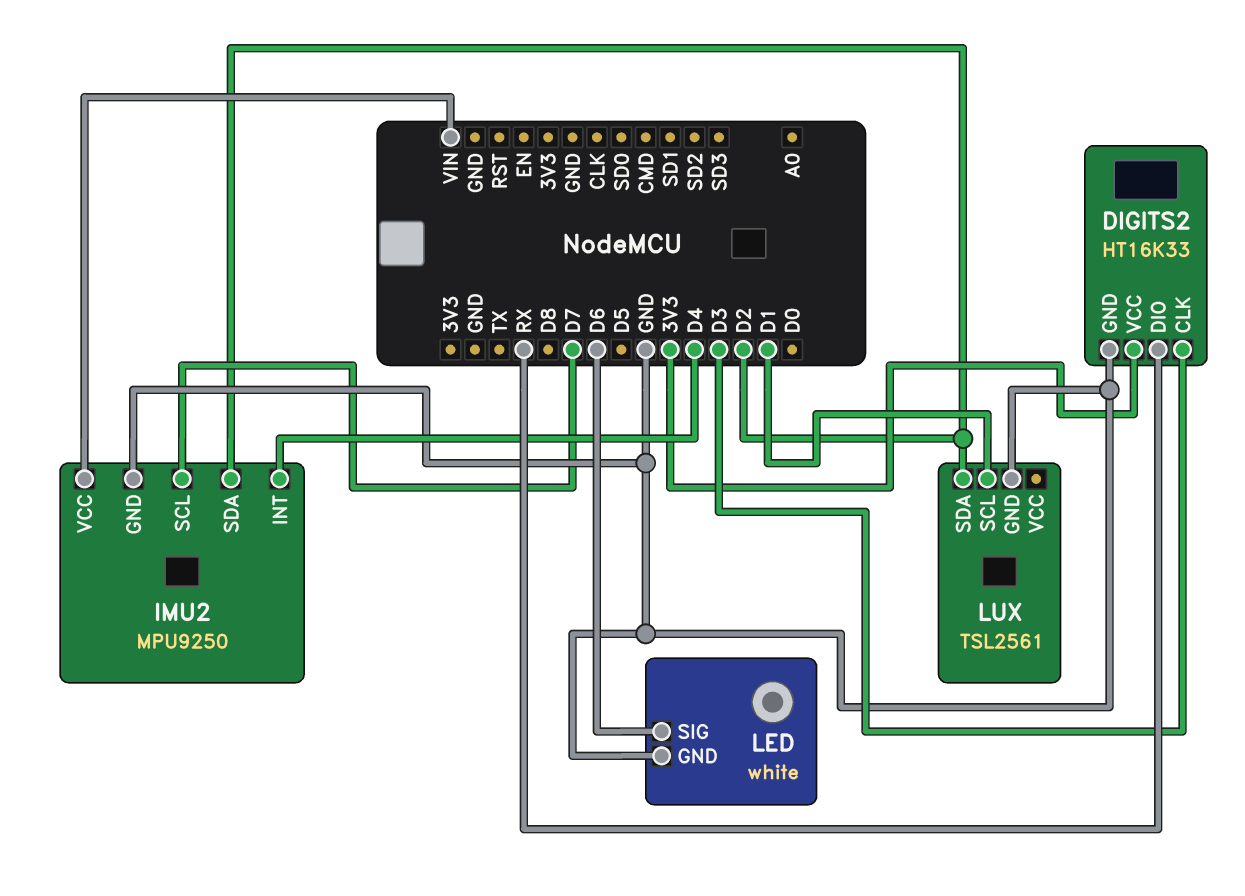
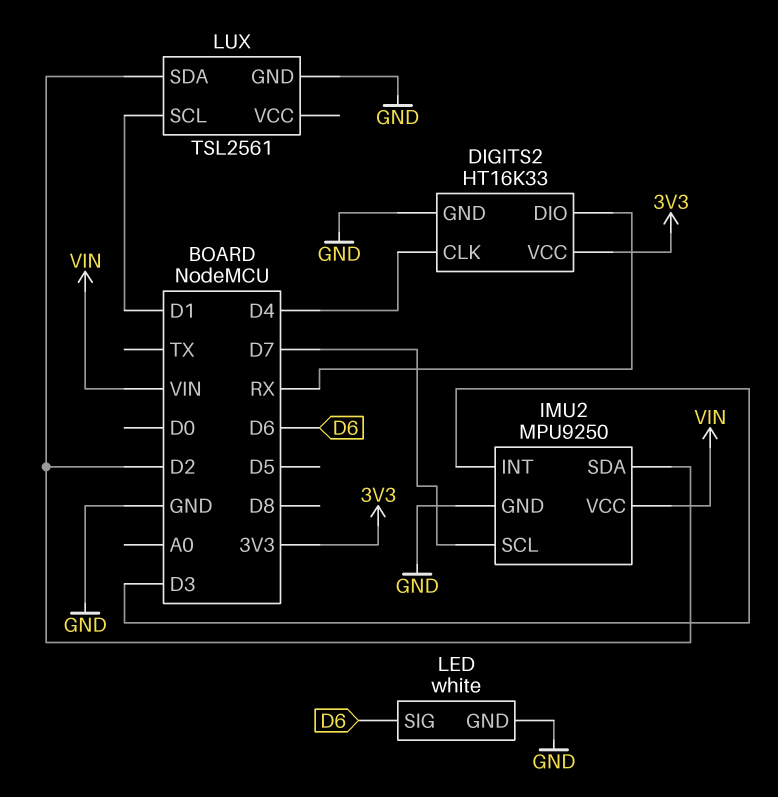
DIGITS2 pin CLK: D3 -> D4
IMU2 pin INT: D4 -> D3

